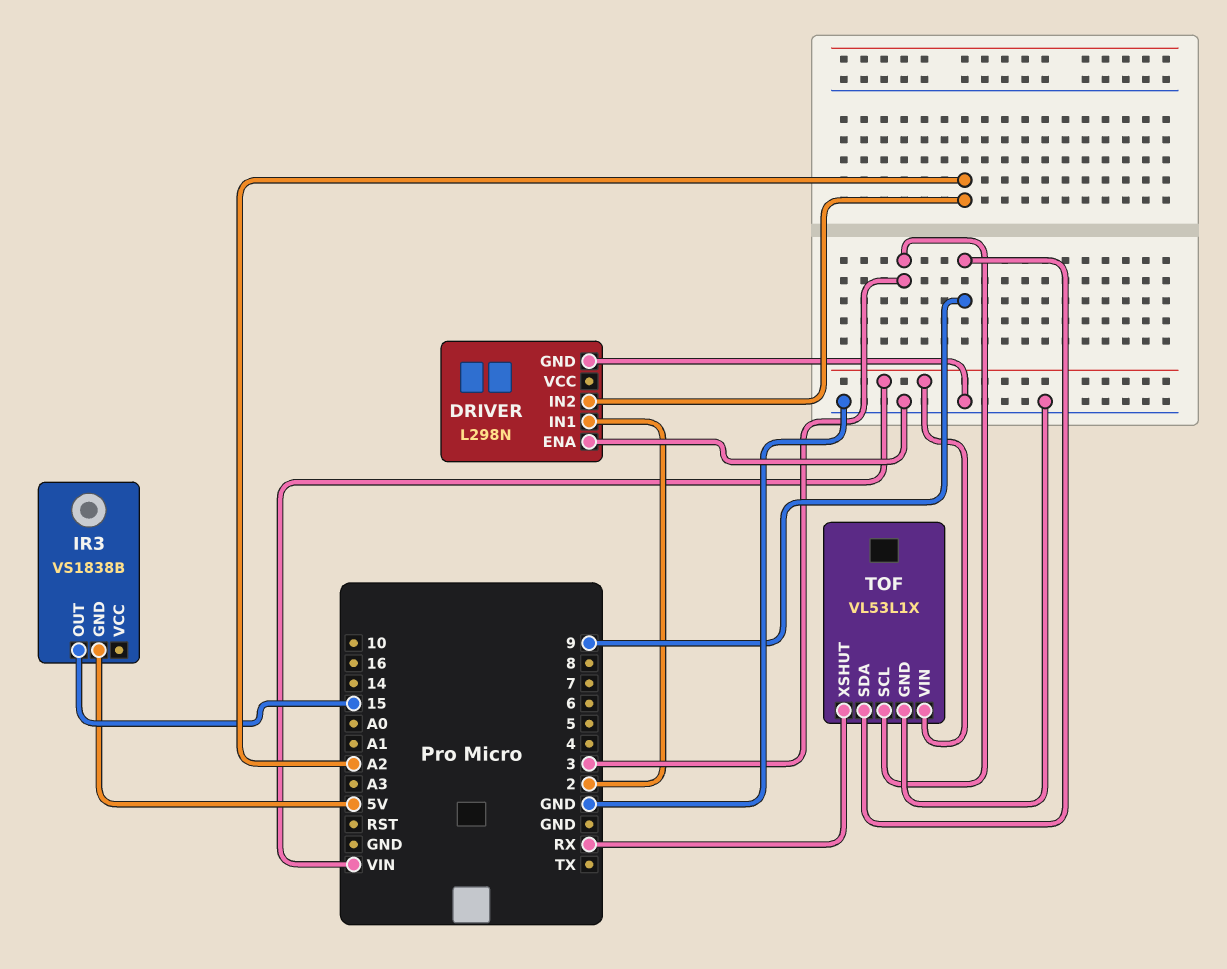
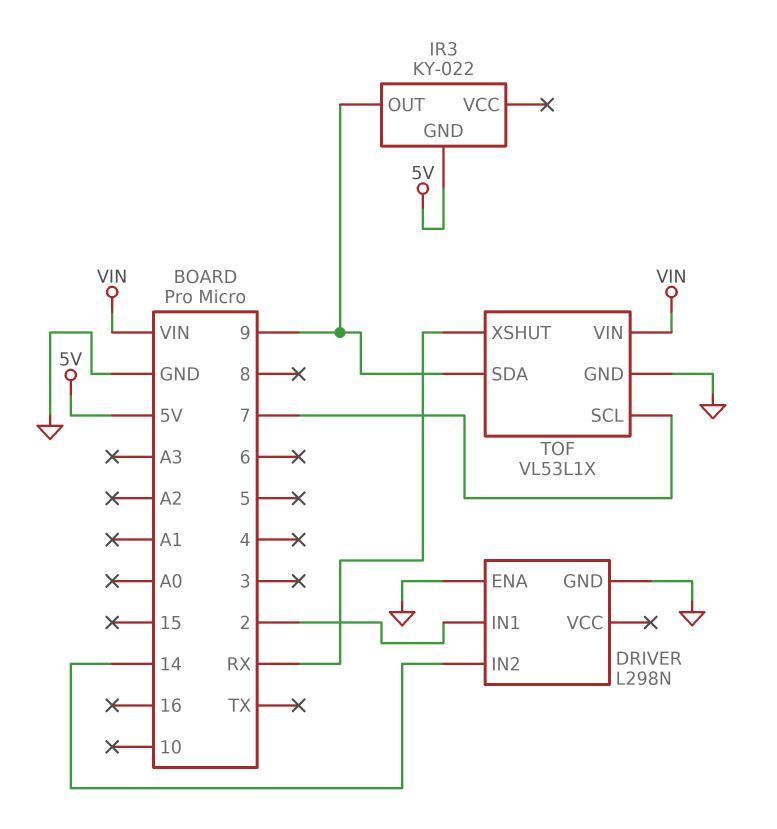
DRIVER pin IN2: A2 -> 14
IR3: VS1838B -> KY-022
IR3 pin OUT: 15 -> 9
TOF pin SCL: 3 -> 7

